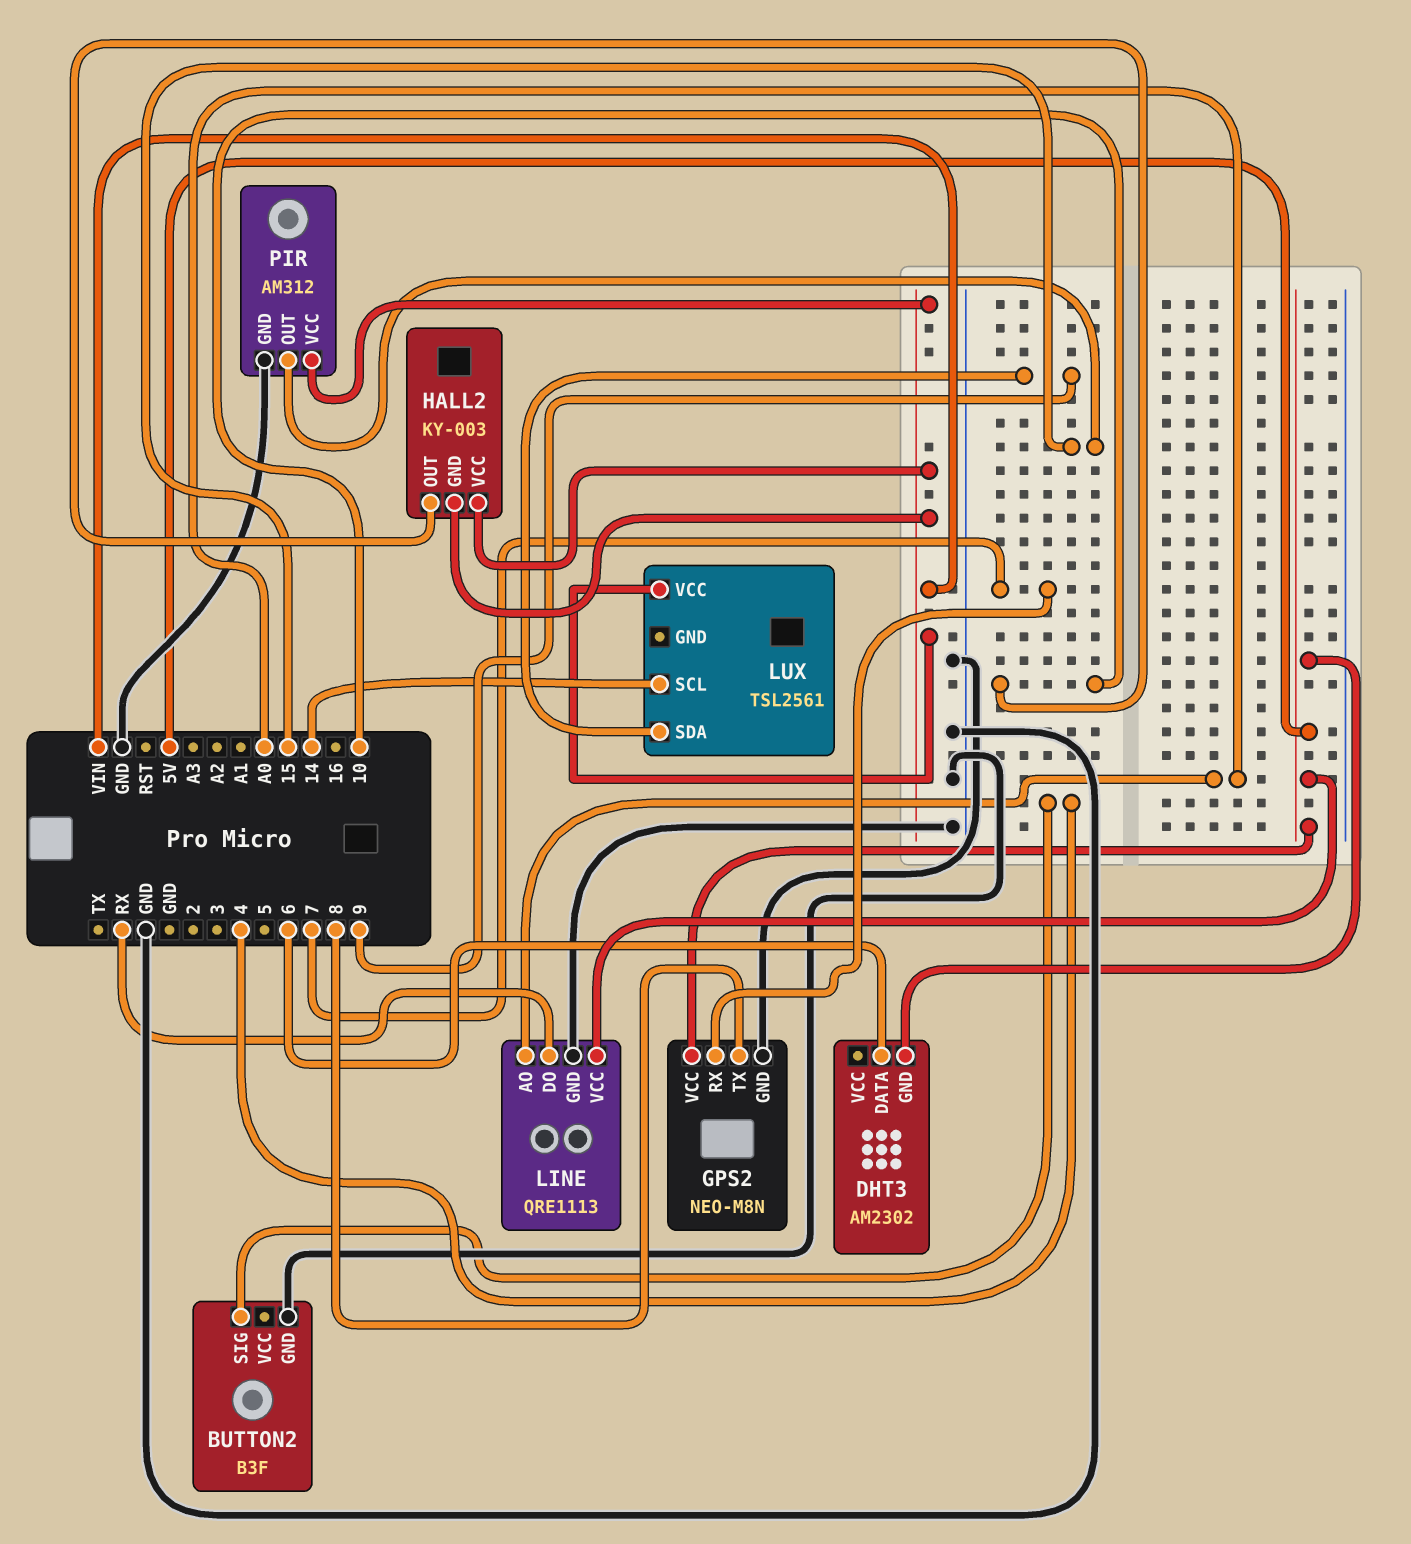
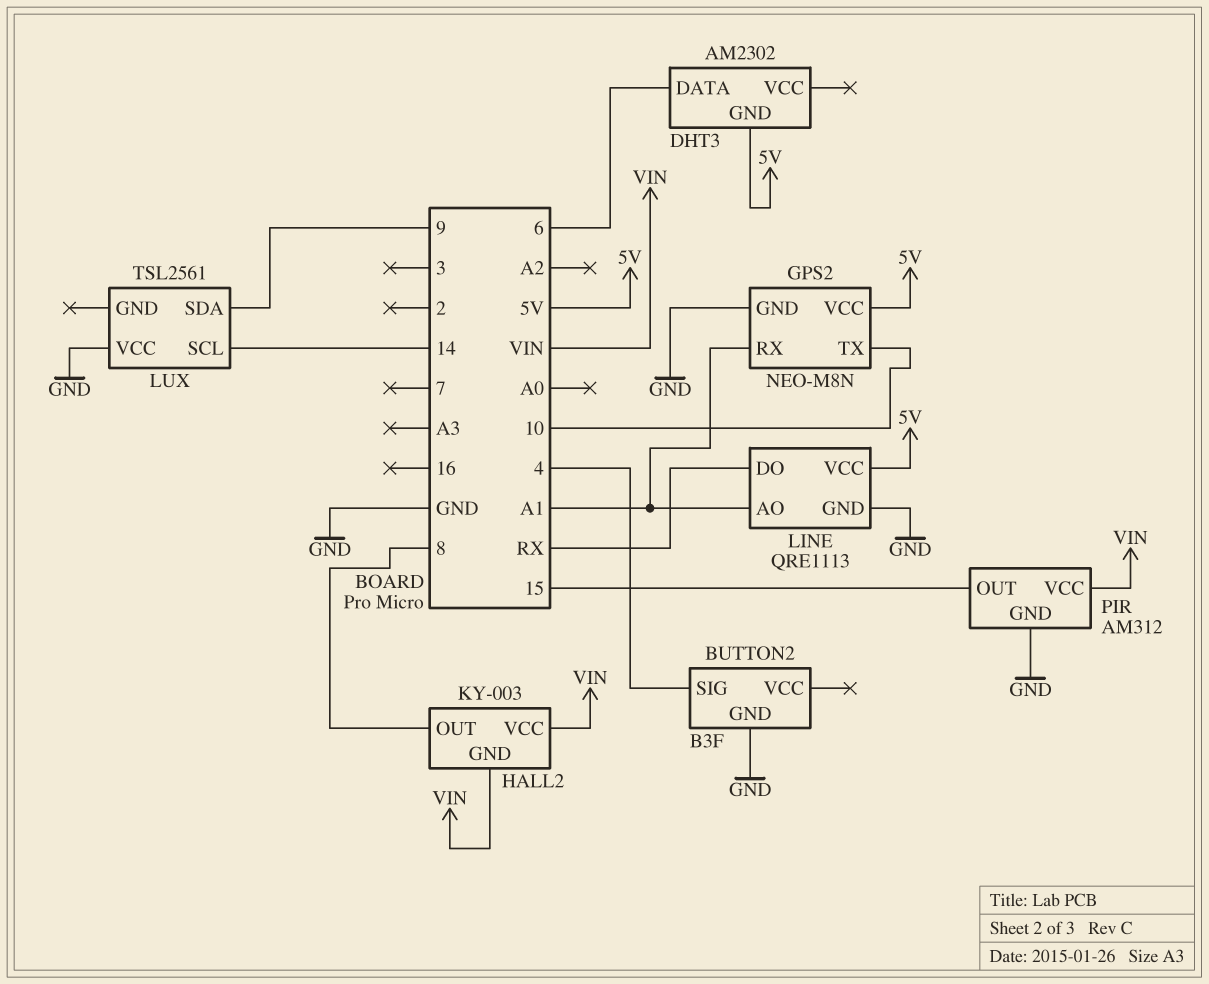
GPS2 pin RX: 7 -> A1
GPS2 pin TX: 8 -> 10
HALL2 pin OUT: 10 -> 8
LINE pin AO: A0 -> A1
LUX pin VCC: VIN -> GND

